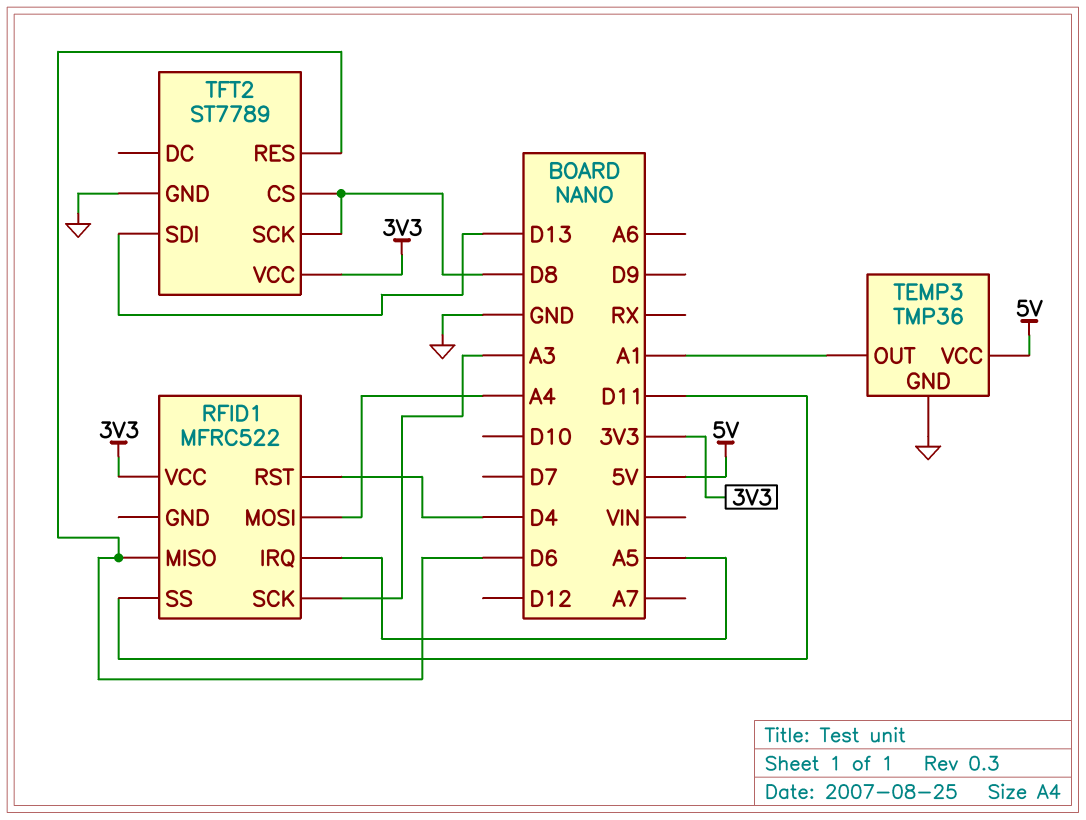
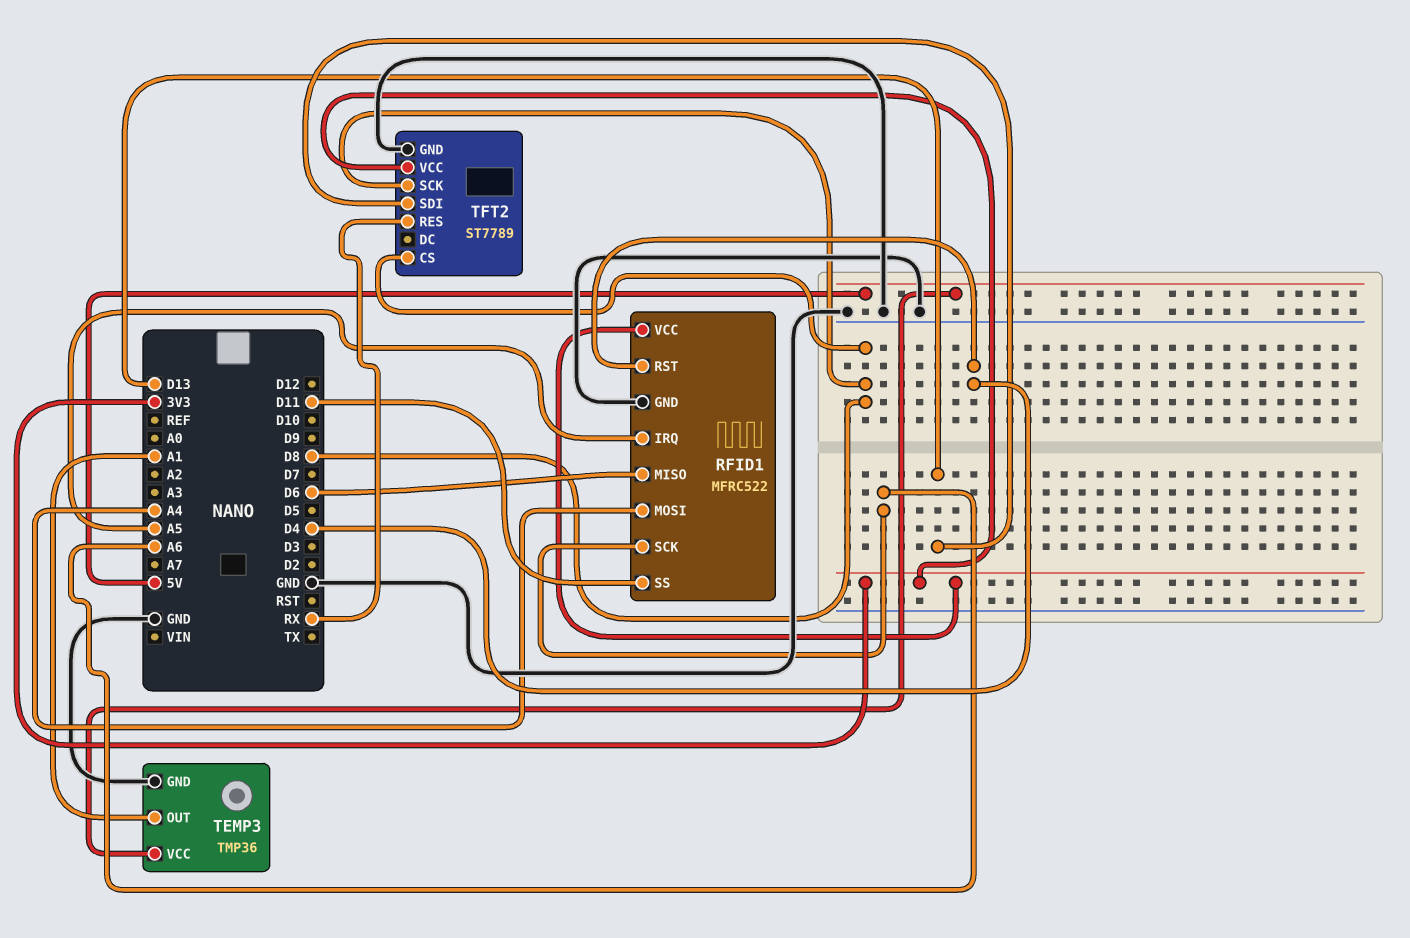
RFID1 pin GND: none -> GND
RFID1 pin SCK: A3 -> A6
TFT2 pin RES: D6 -> RX

